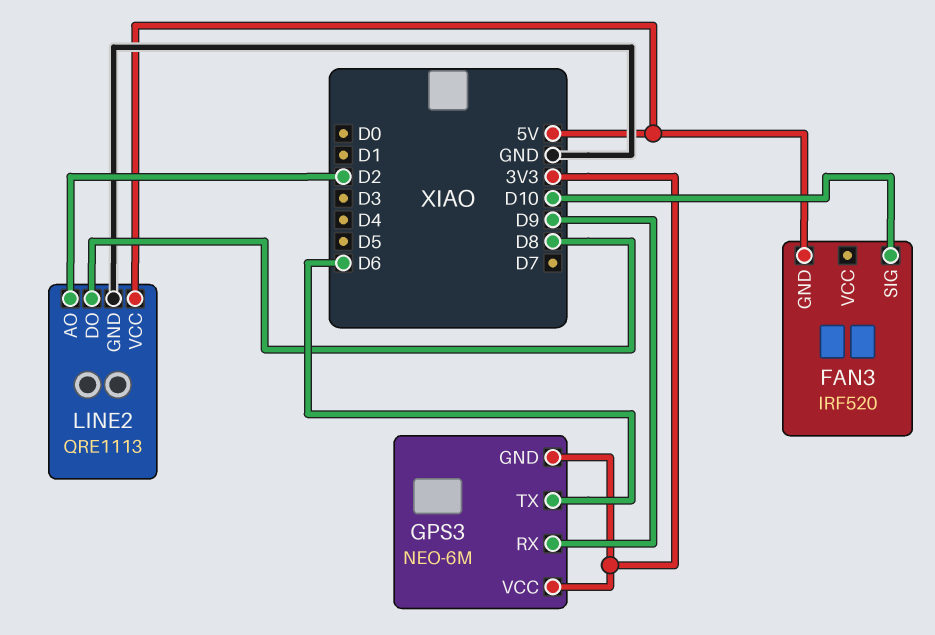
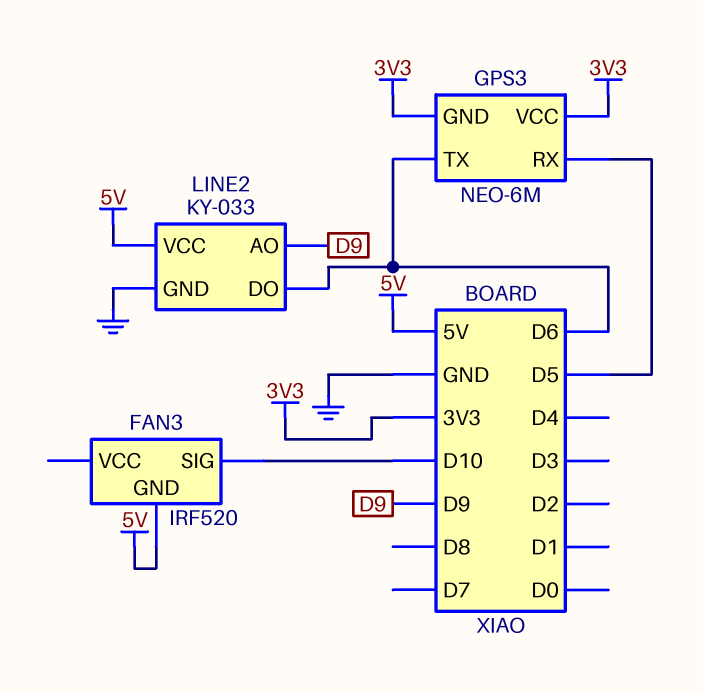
GPS3 pin RX: D9 -> D5
LINE2: QRE1113 -> KY-033
LINE2 pin AO: D2 -> D9
LINE2 pin DO: D8 -> D6

